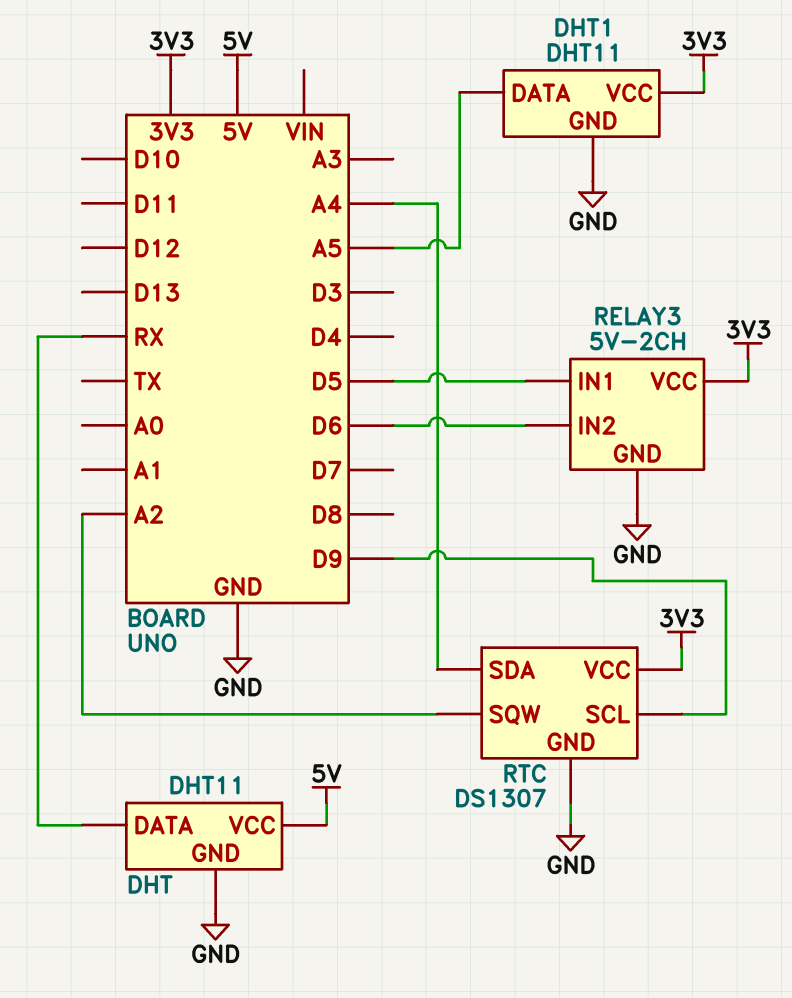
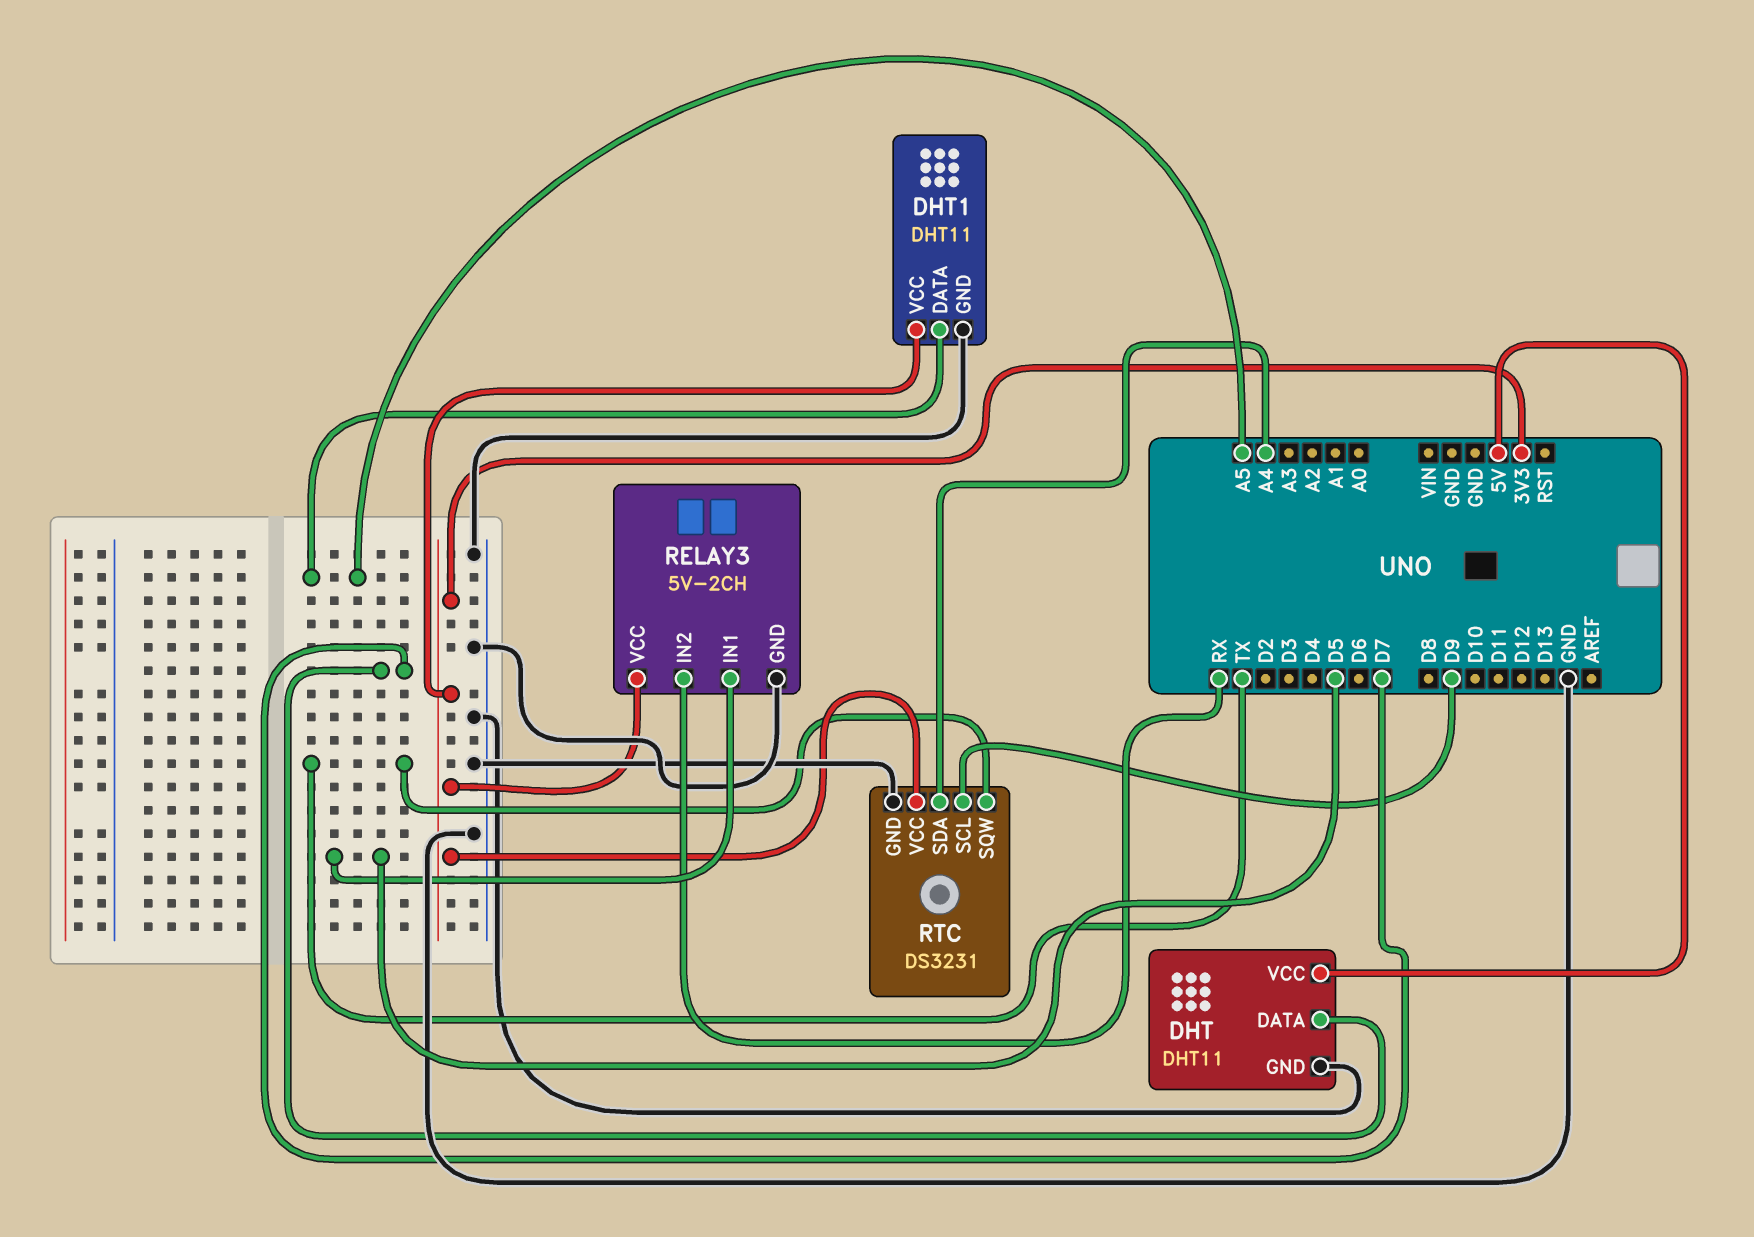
DHT pin DATA: RX -> D7
RELAY3 pin IN2: D6 -> RX
RTC: DS1307 -> DS3231
RTC pin SQW: A2 -> TX

